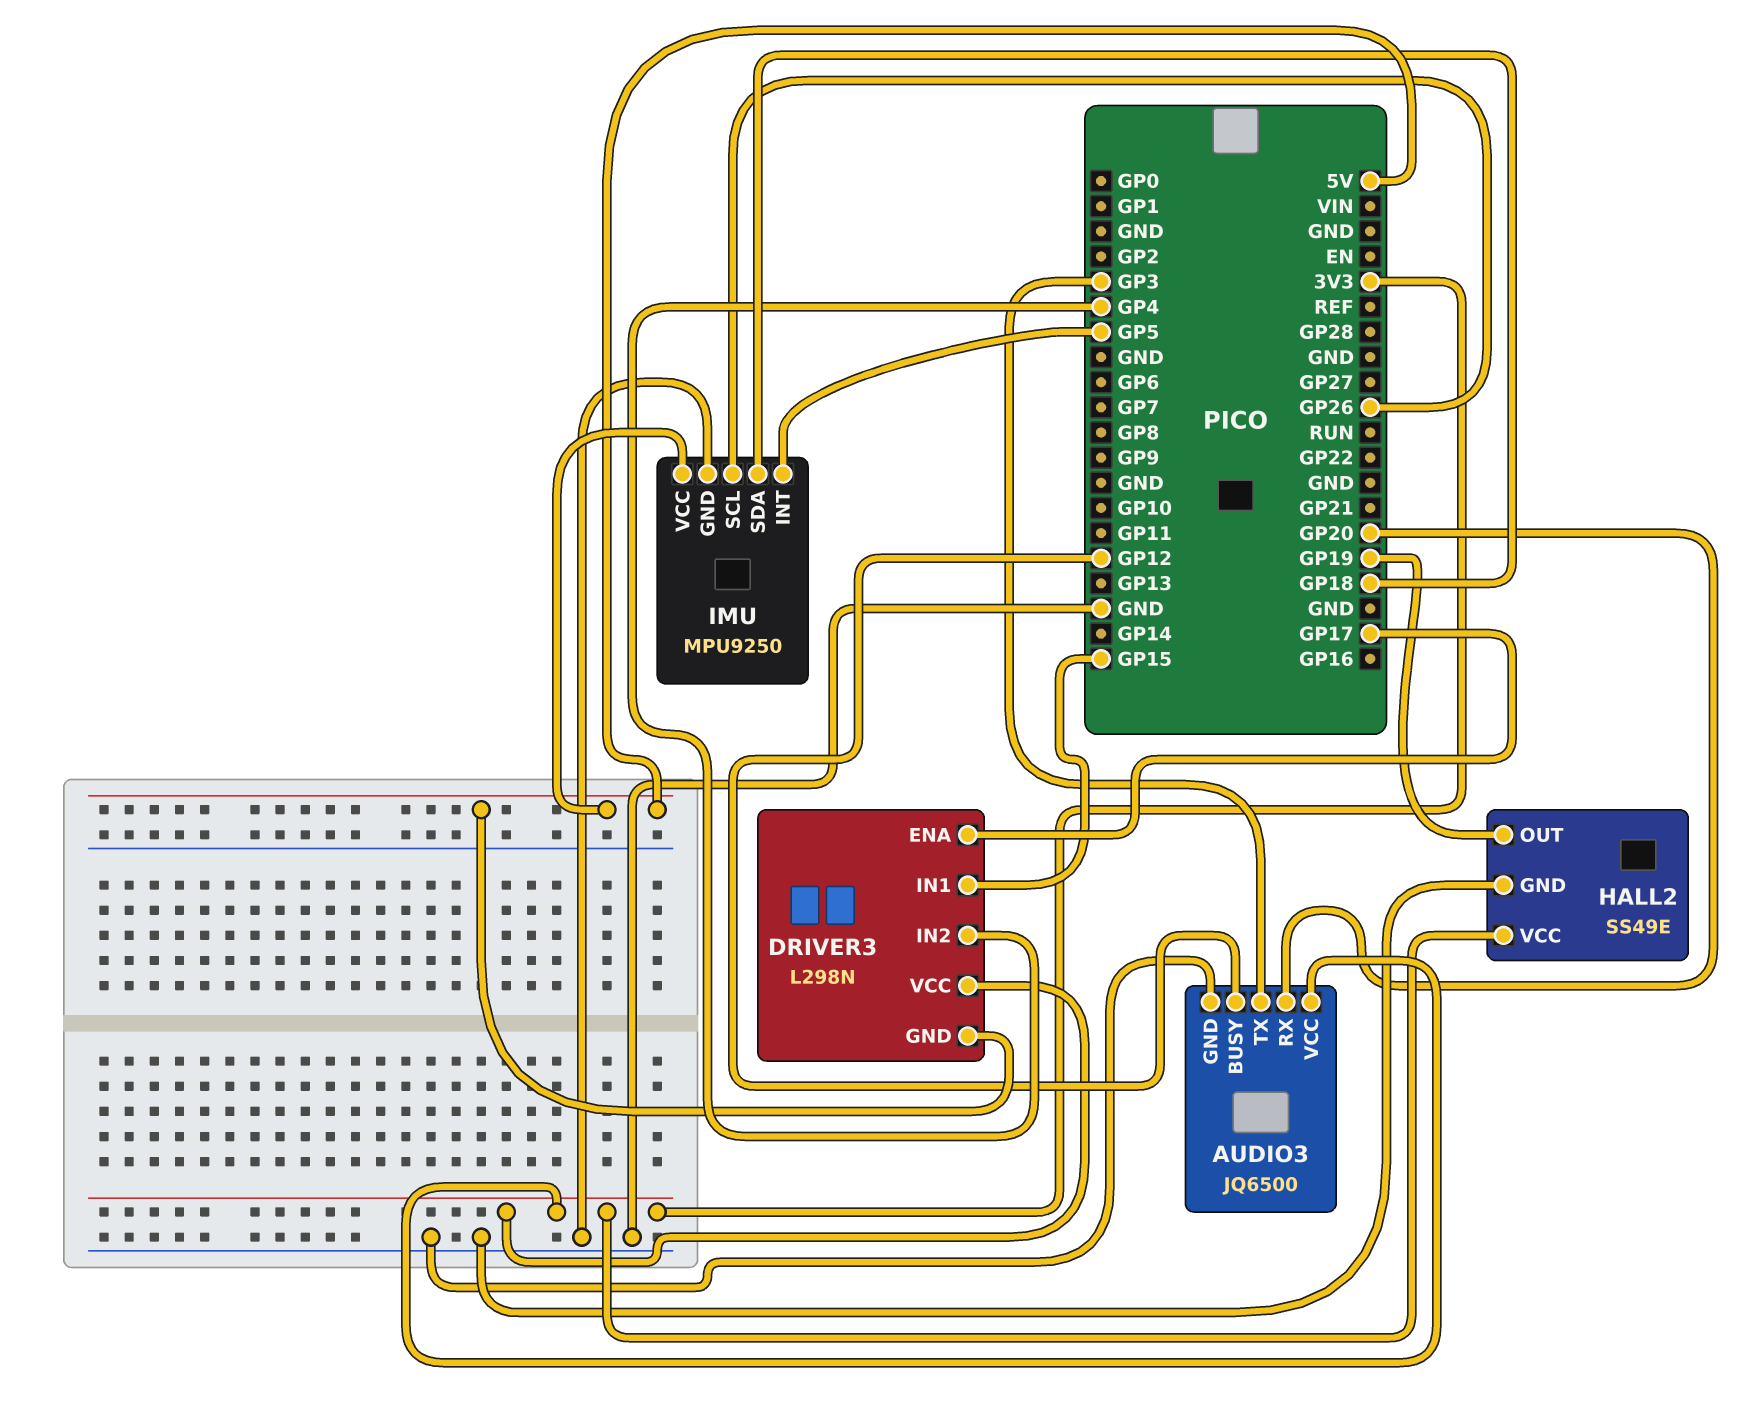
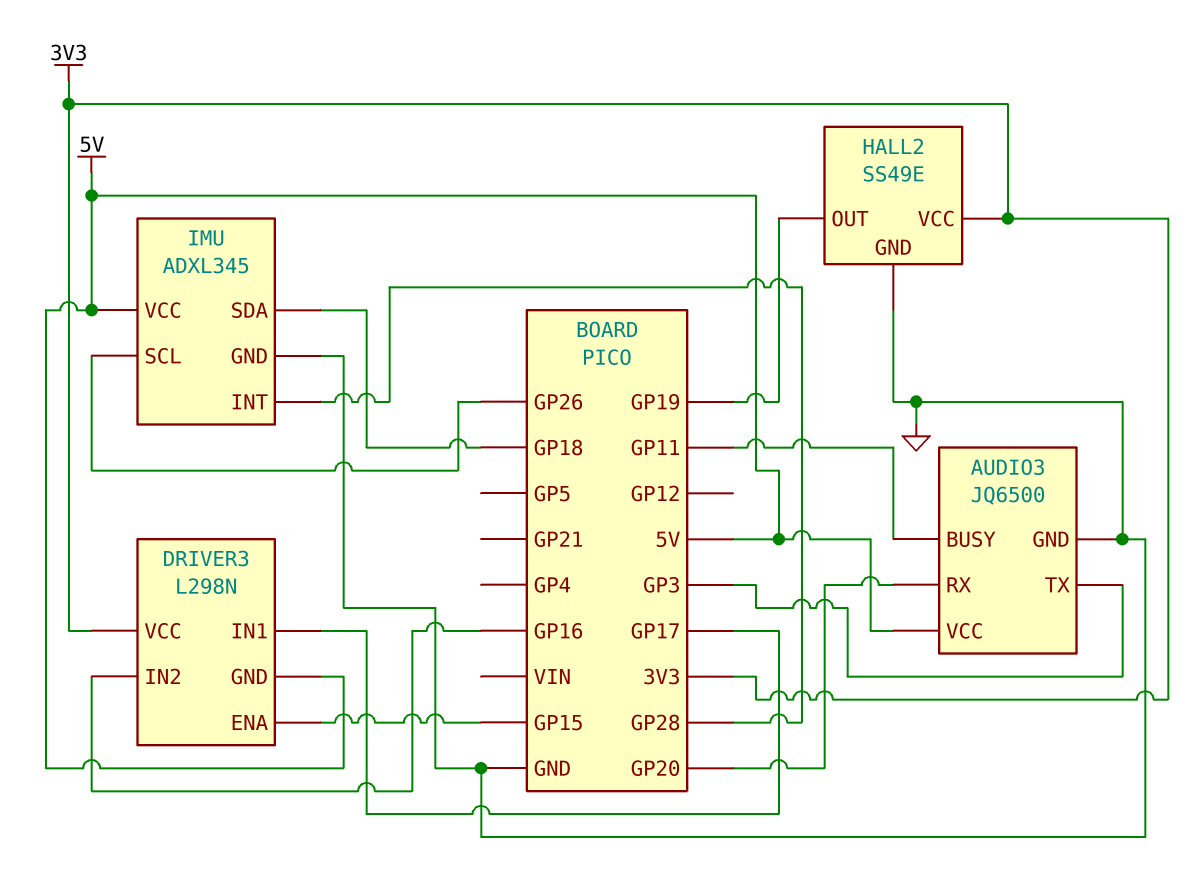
AUDIO3 pin BUSY: GP12 -> GP11
AUDIO3 pin VCC: 3V3 -> 5V
DRIVER3 pin ENA: GP17 -> GP15
DRIVER3 pin IN1: GP15 -> GP17
DRIVER3 pin IN2: GP4 -> GP16
IMU: MPU9250 -> ADXL345
IMU pin INT: GP5 -> GP28

